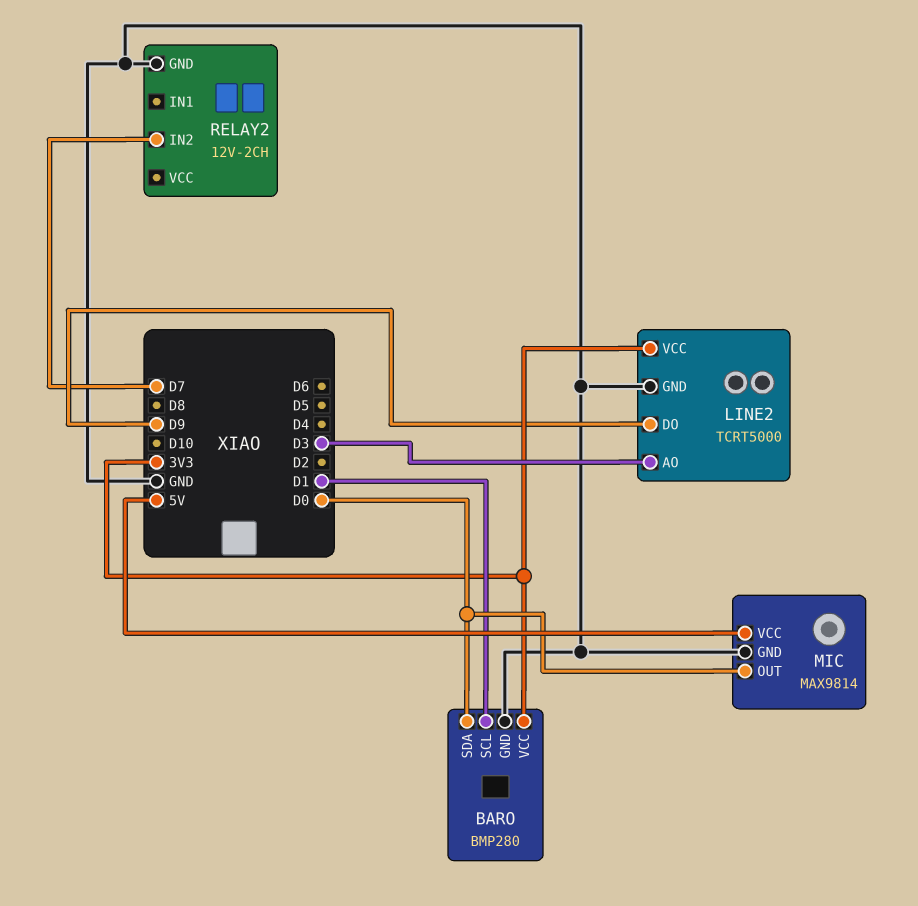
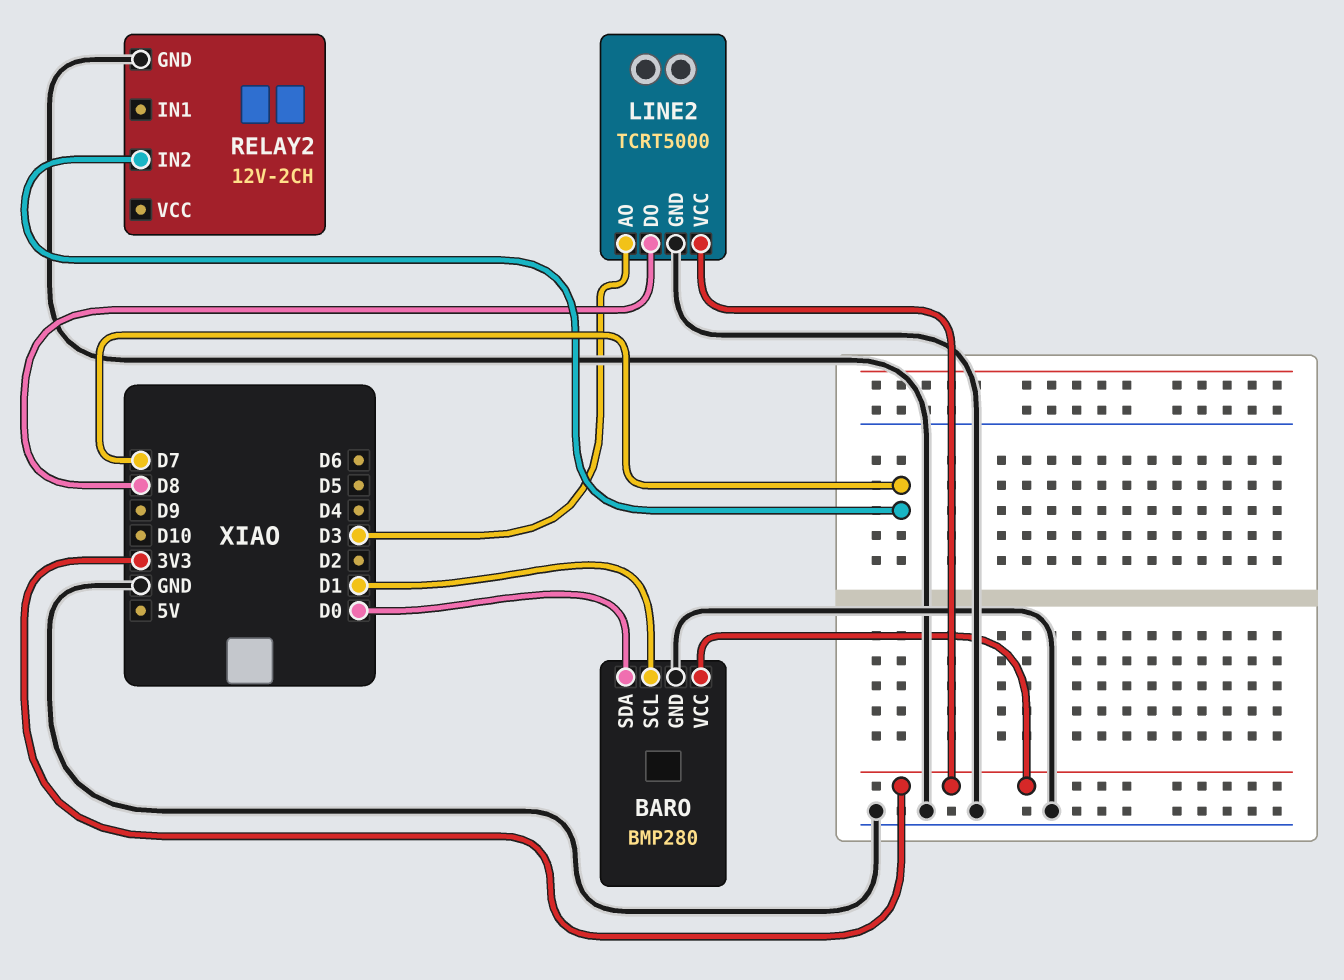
LINE2 pin DO: D9 -> D8
MIC: MAX9814 -> none
MIC pin GND: GND -> none
MIC pin OUT: D0 -> none
MIC pin VCC: 5V -> none

